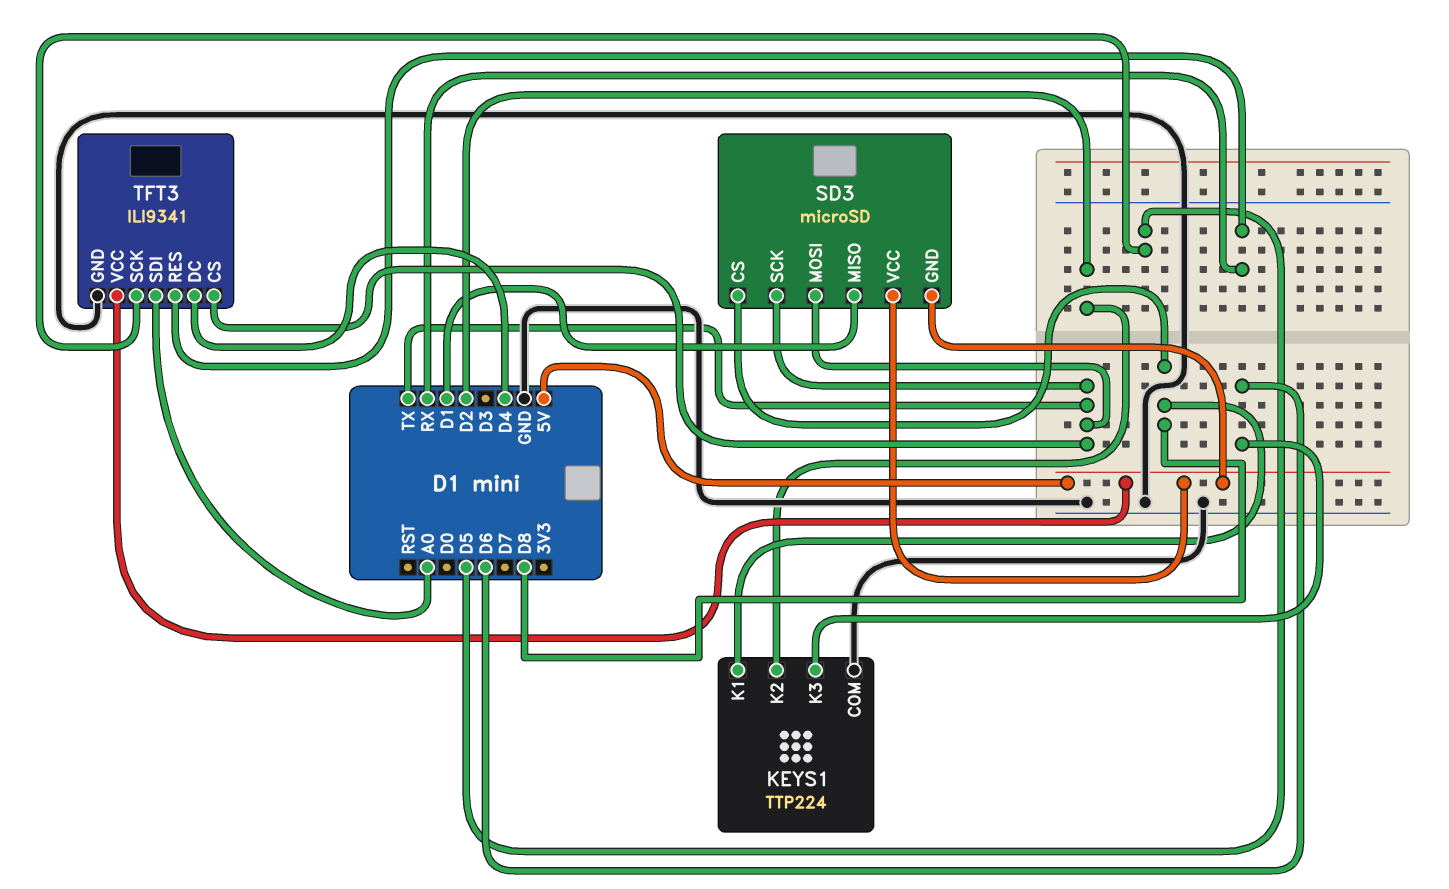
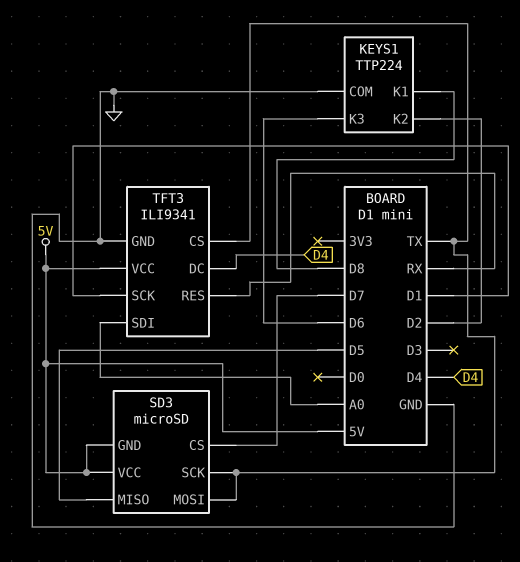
SD3 pin CS: D8 -> D7
SD3 pin MISO: D1 -> D5
TFT3 pin SCK: D5 -> D1

